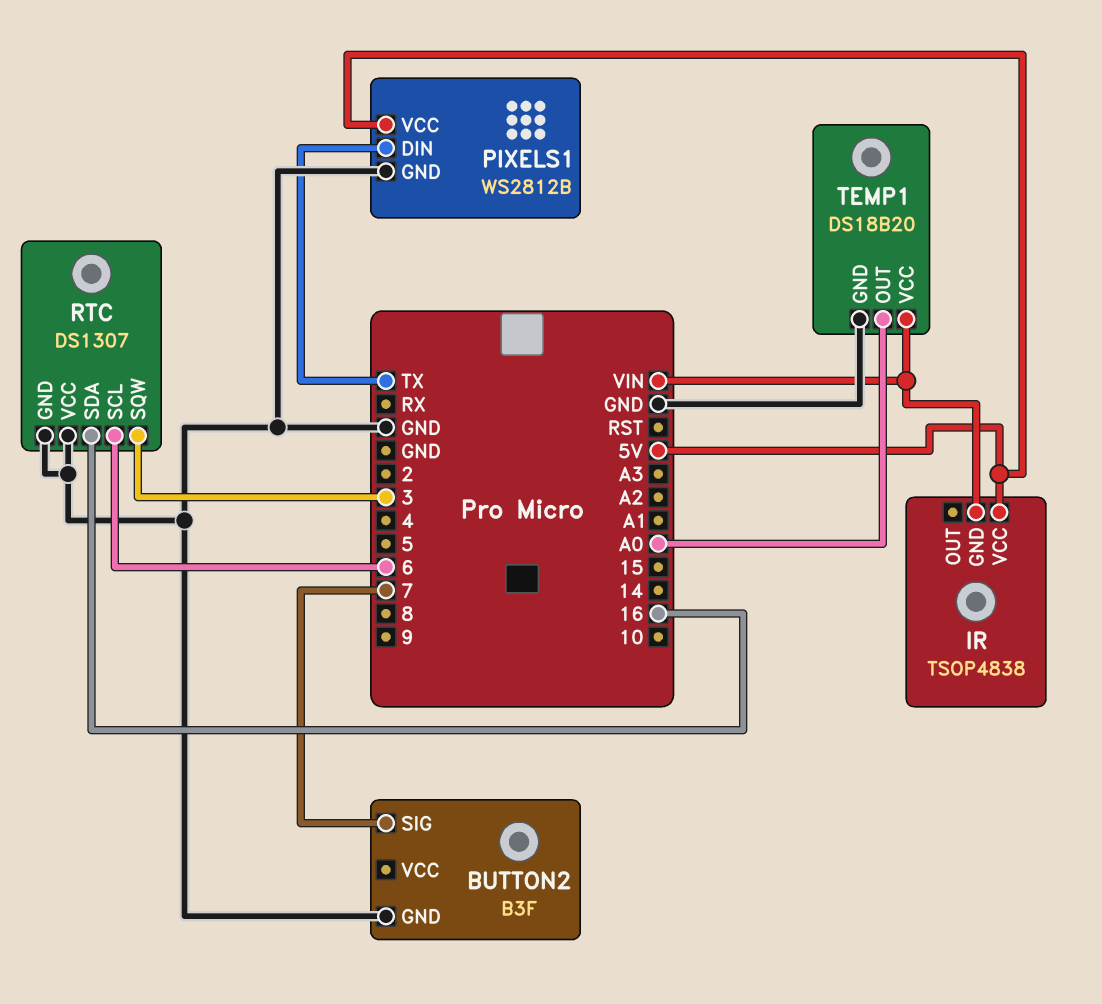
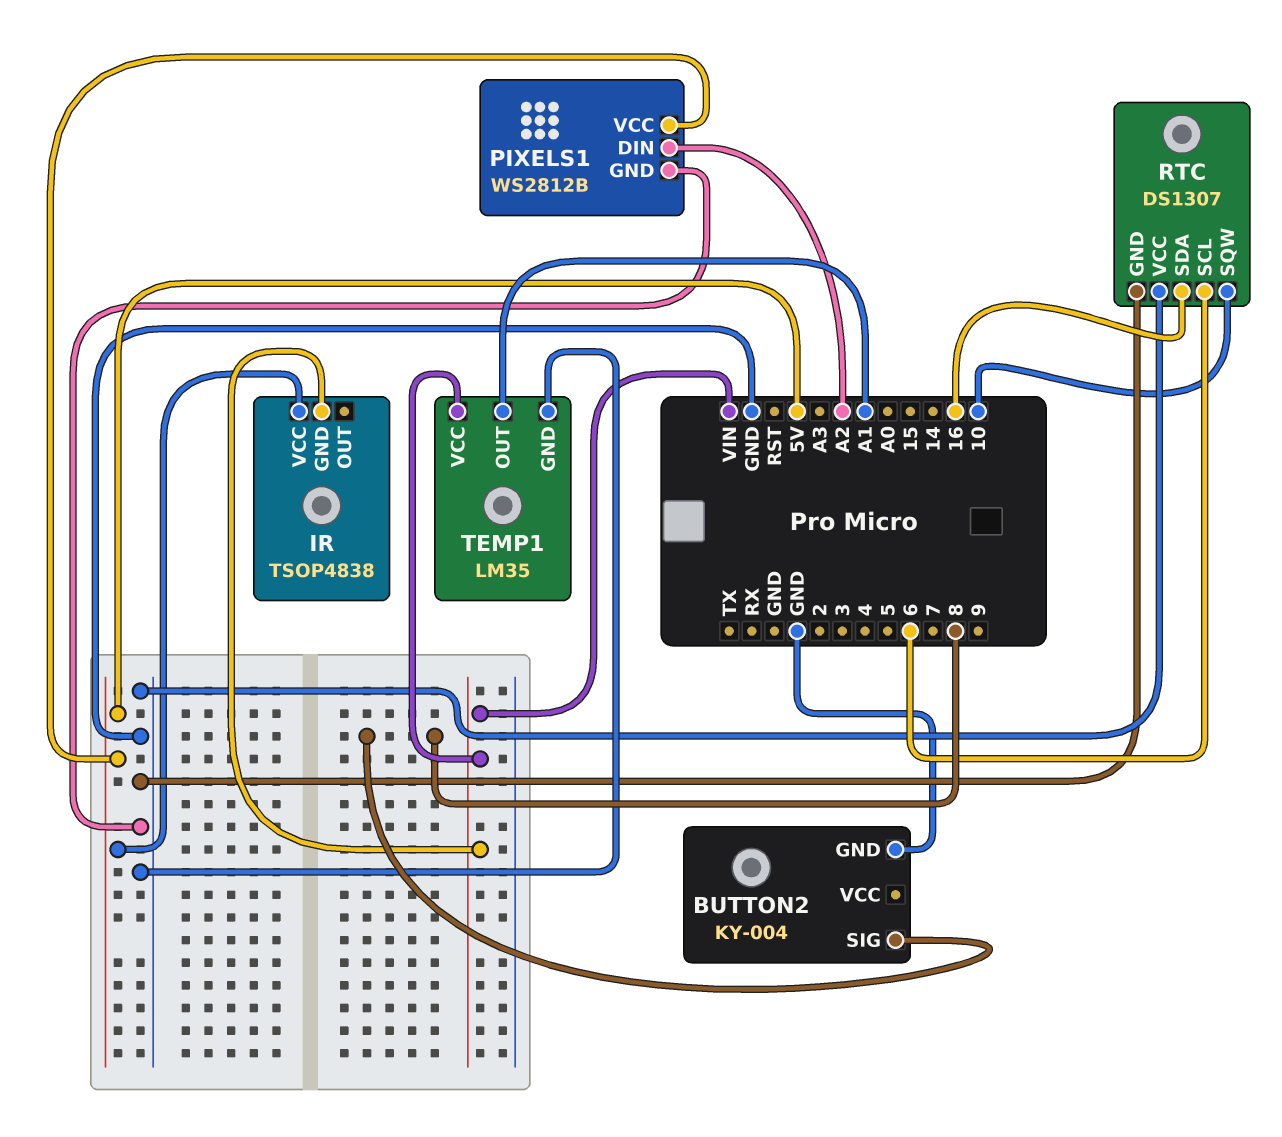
BUTTON2: B3F -> KY-004
BUTTON2 pin SIG: 7 -> 8
PIXELS1 pin DIN: TX -> A2
RTC pin SQW: 3 -> 10
TEMP1: DS18B20 -> LM35
TEMP1 pin OUT: A0 -> A1

